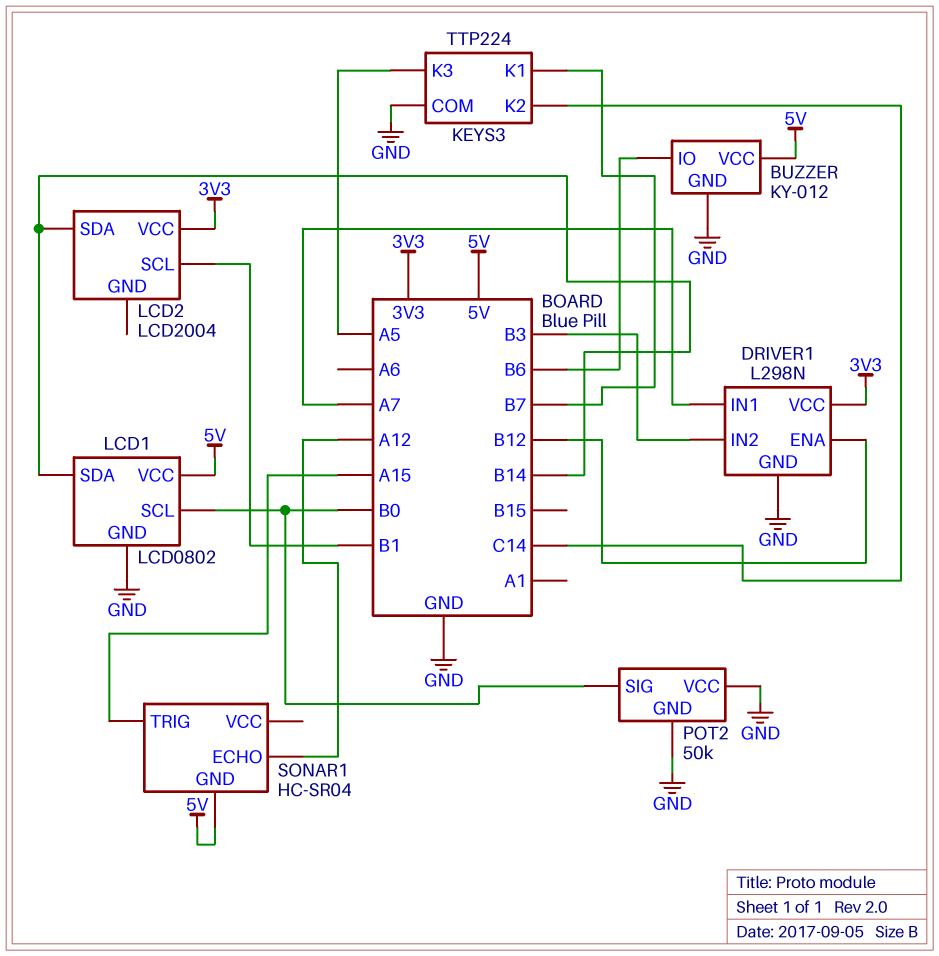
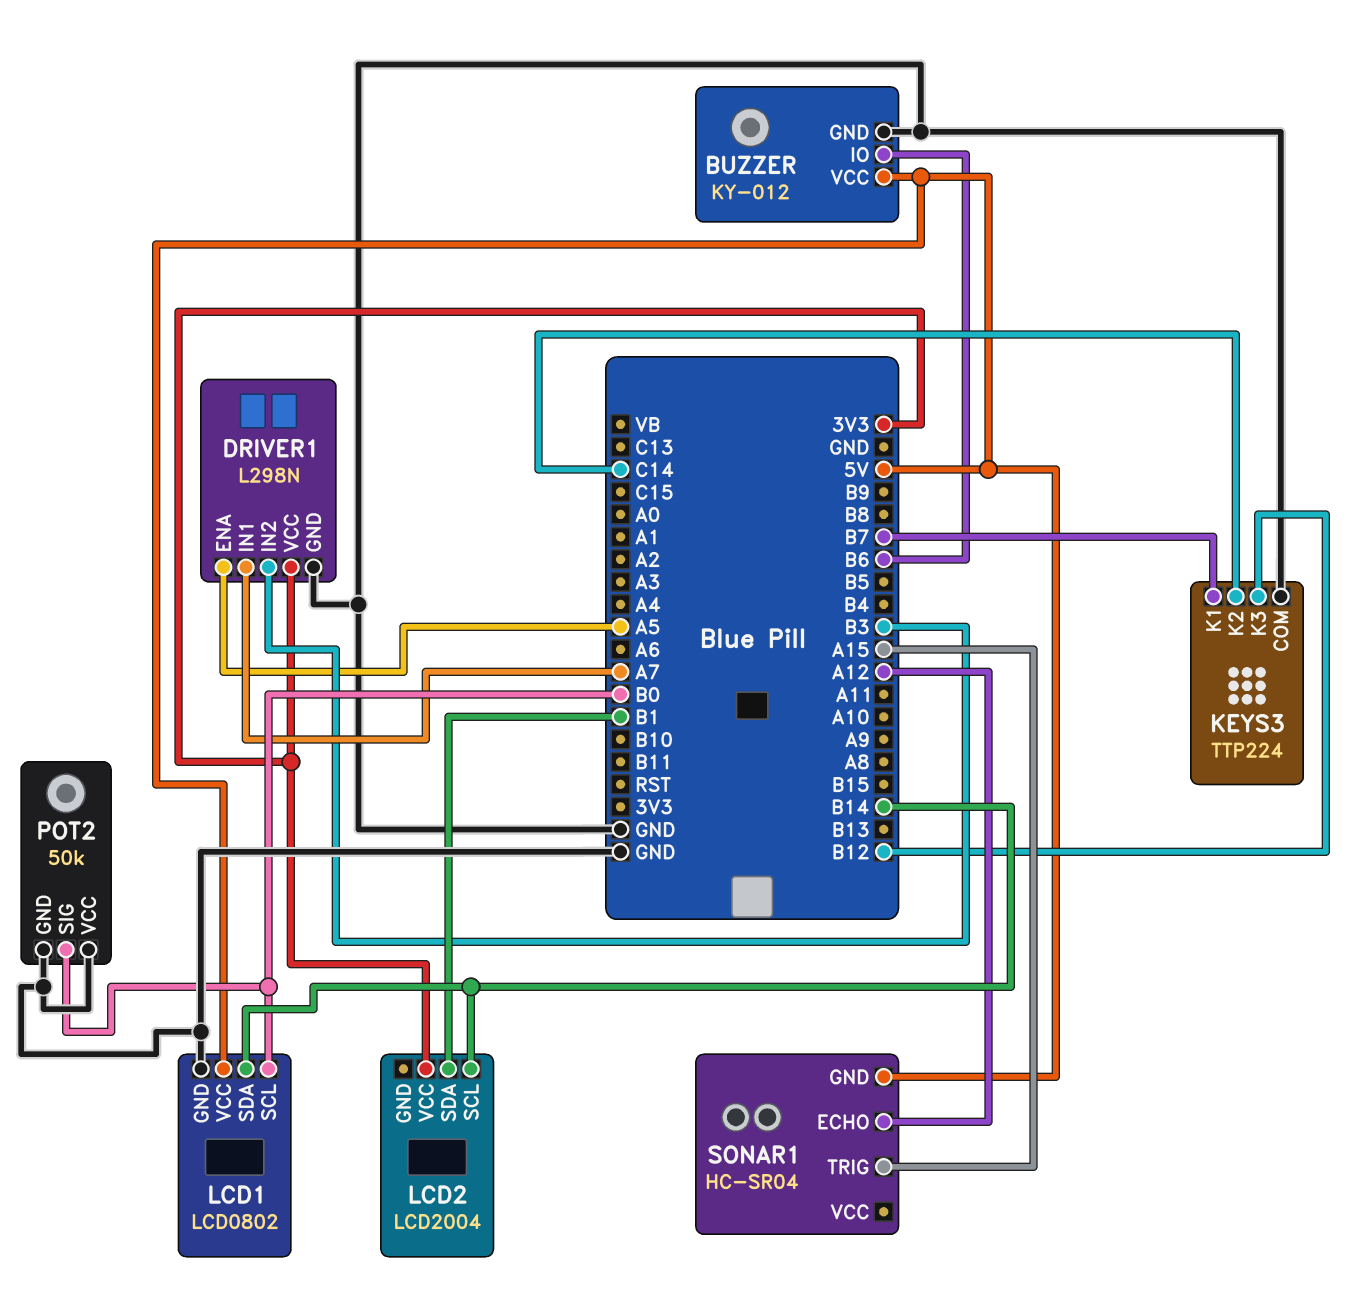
DRIVER1 pin ENA: B12 -> A5
KEYS3 pin K3: A5 -> B12
LCD2 pin SCL: B1 -> B14
LCD2 pin SDA: B14 -> B1

